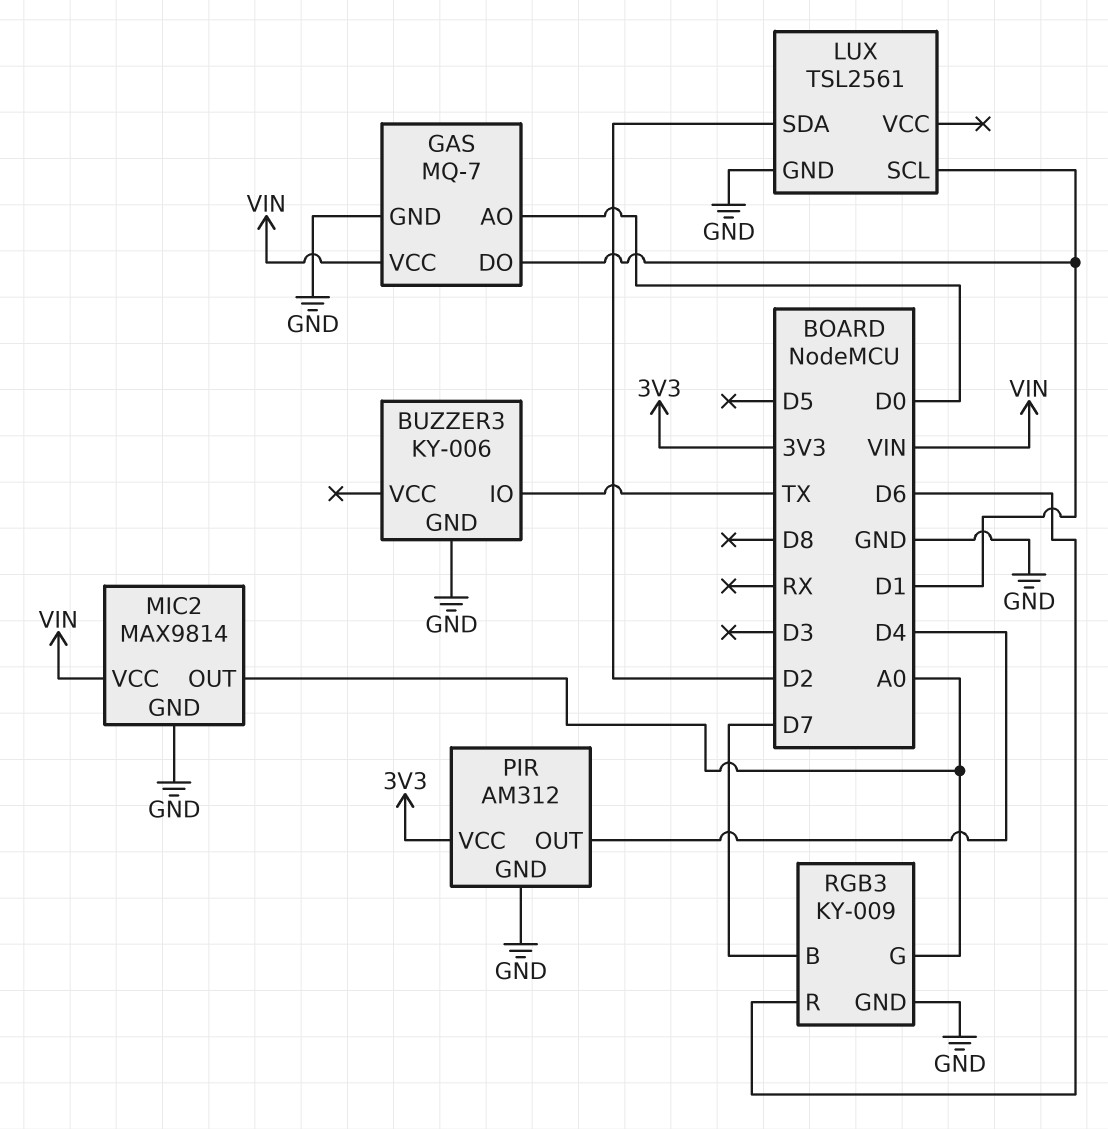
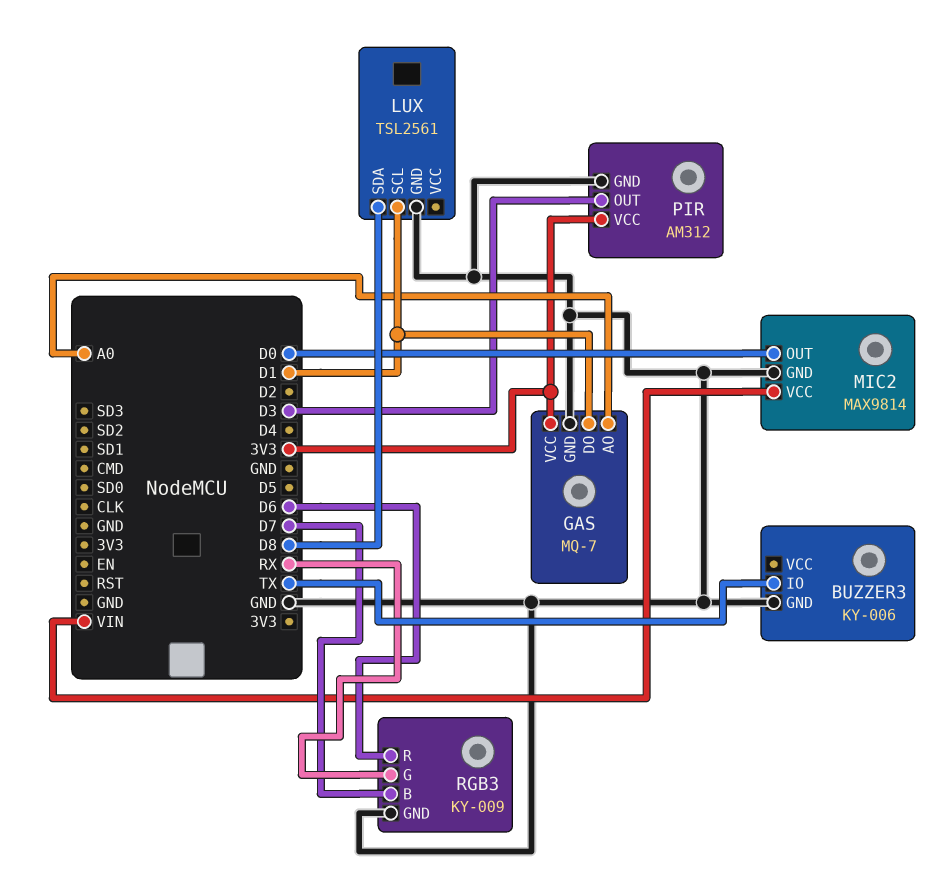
GAS pin AO: D0 -> A0
GAS pin VCC: VIN -> 3V3
LUX pin SDA: D2 -> D8
MIC2 pin OUT: A0 -> D0
PIR pin OUT: D4 -> D3
RGB3 pin G: A0 -> RX

